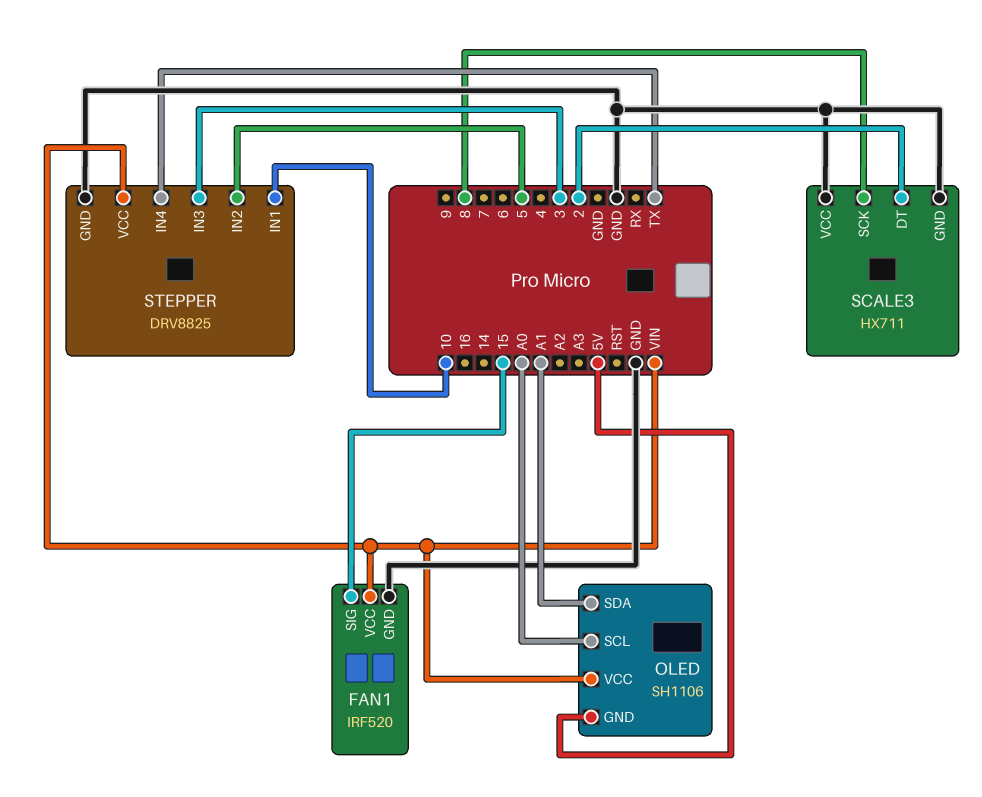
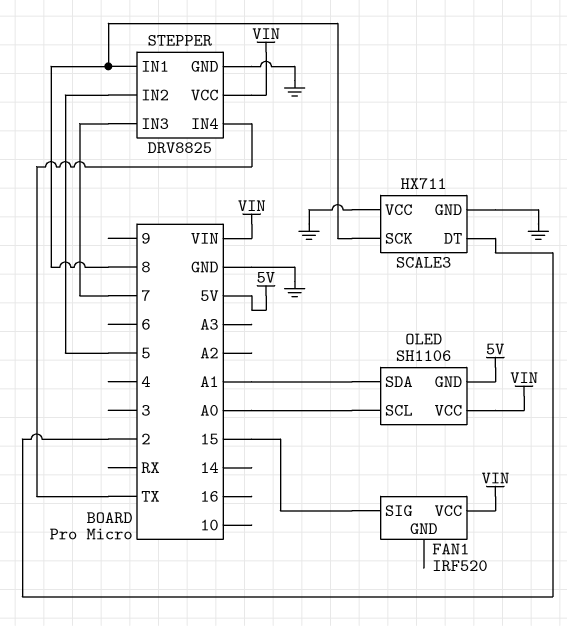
FAN1 pin GND: GND -> none
STEPPER pin IN1: 10 -> 8
STEPPER pin IN3: 3 -> 7

